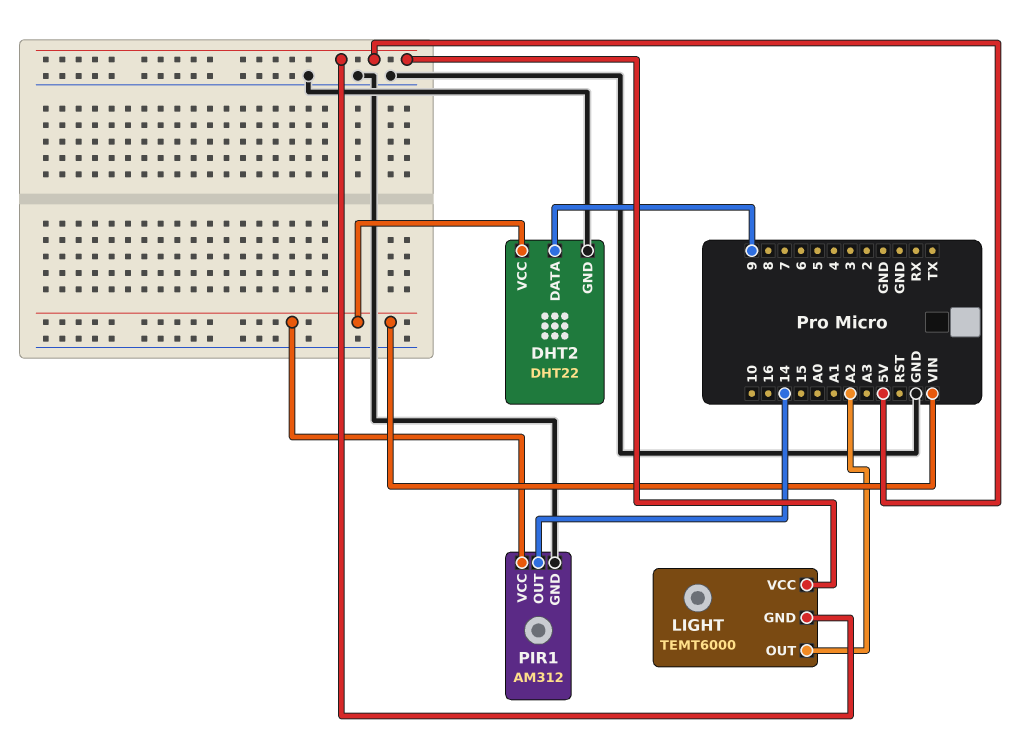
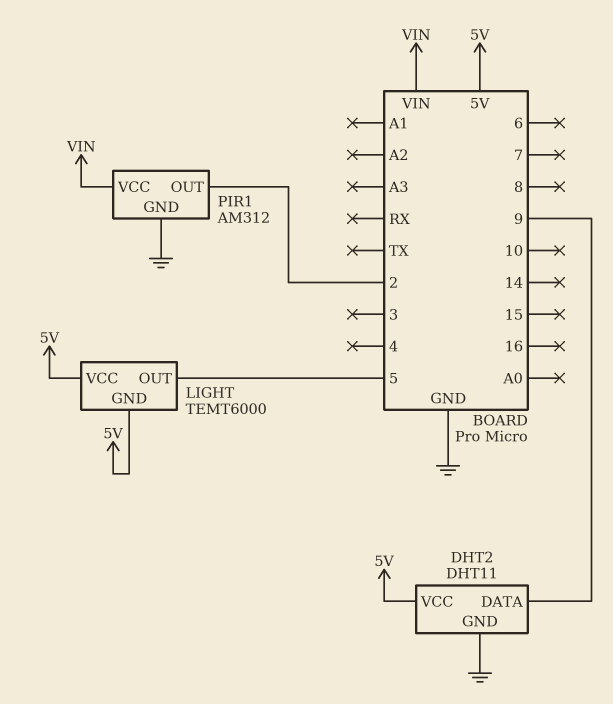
DHT2: DHT22 -> DHT11
DHT2 pin VCC: VIN -> 5V
LIGHT pin OUT: A2 -> 5
PIR1 pin OUT: 14 -> 2

